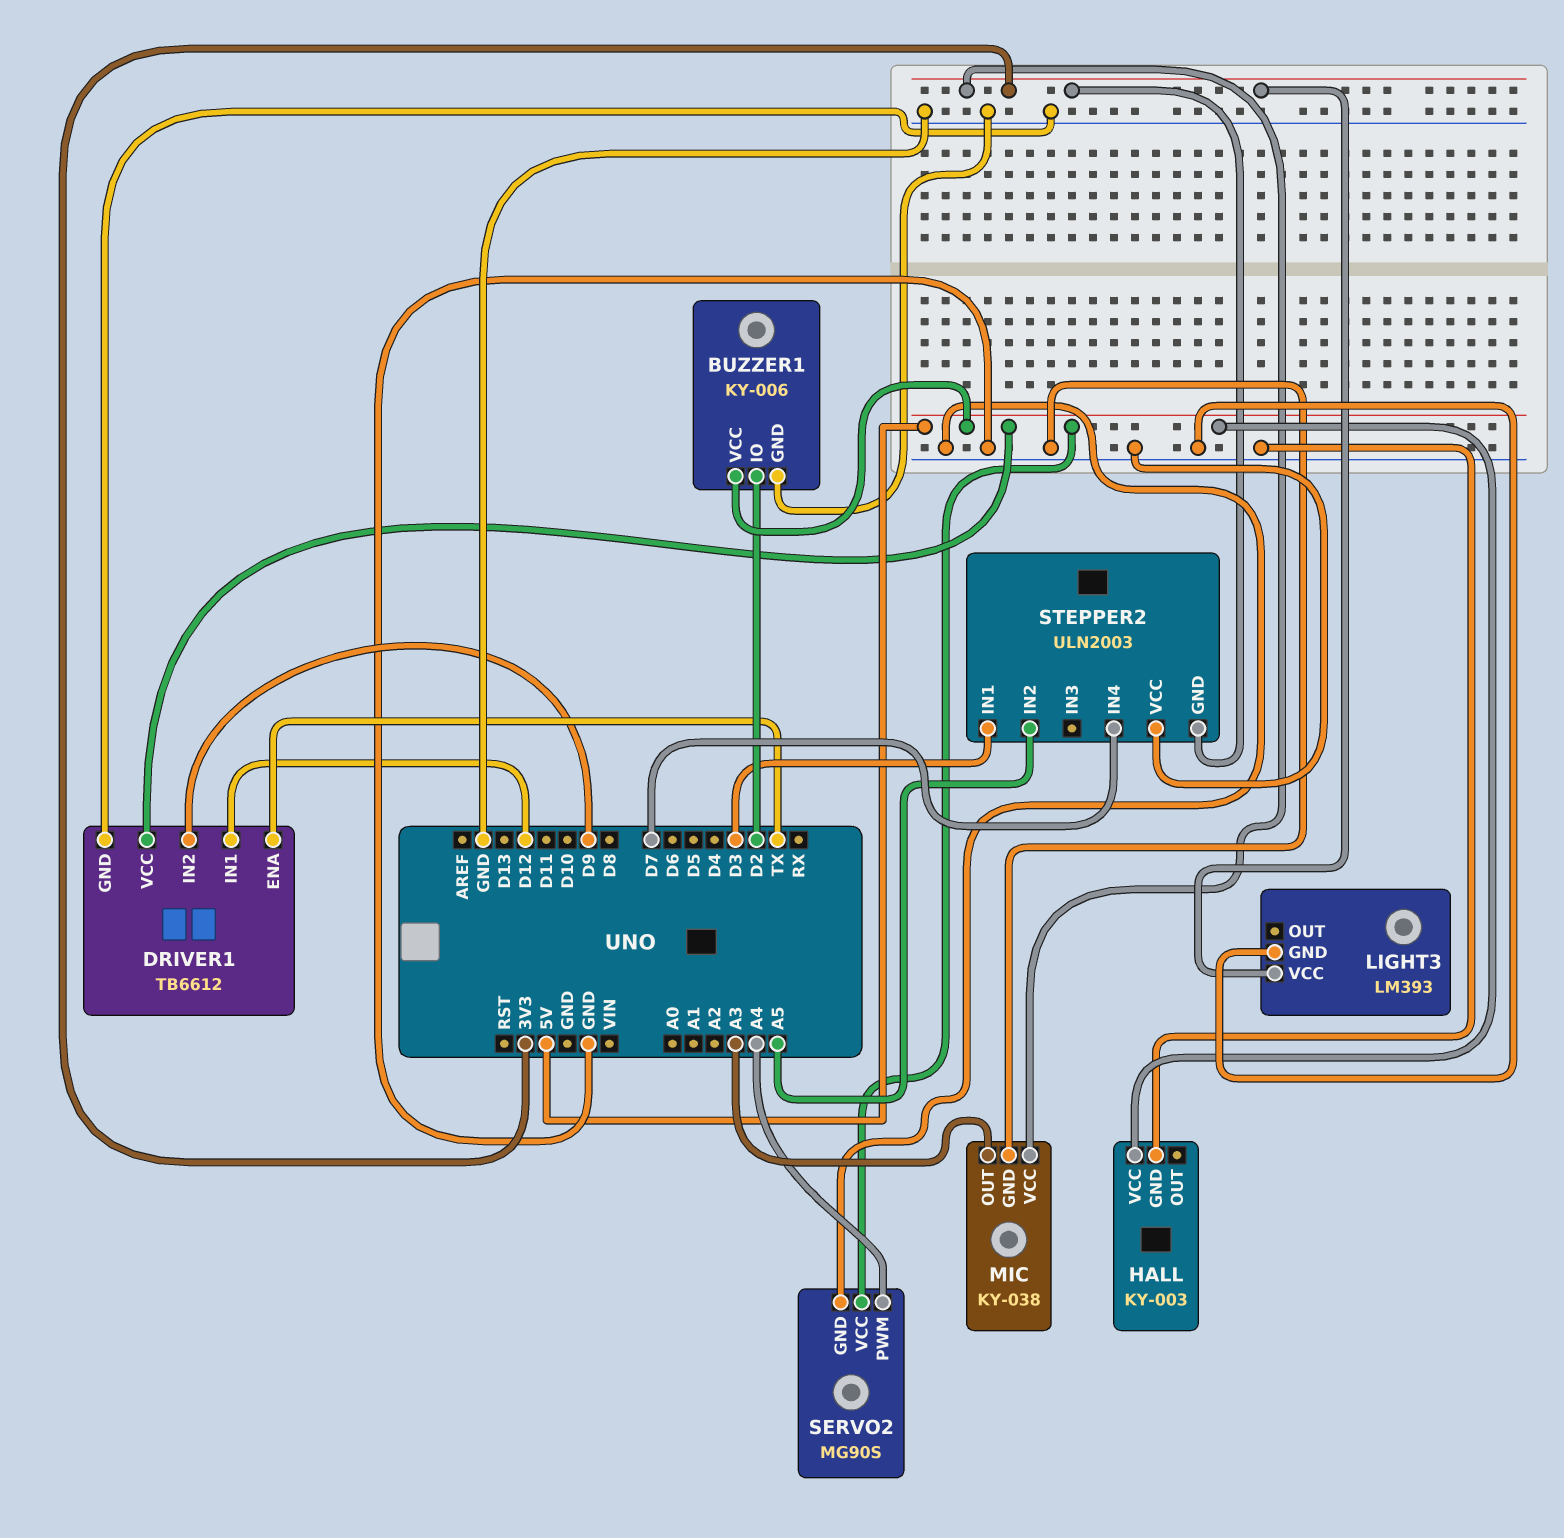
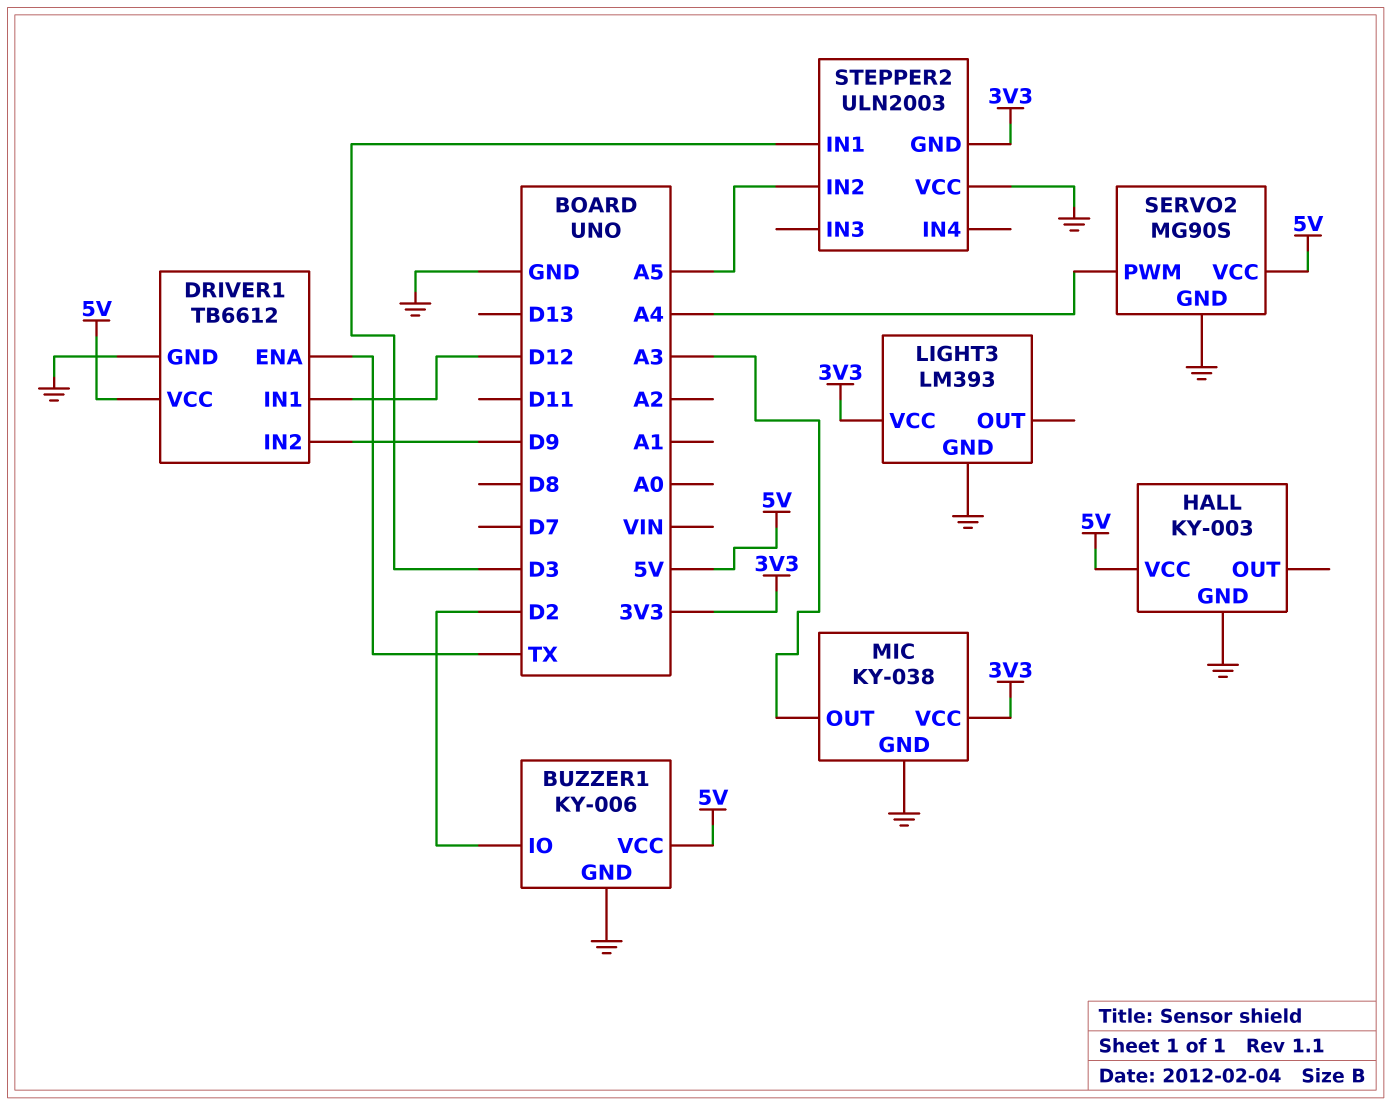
STEPPER2 pin IN4: D7 -> none

